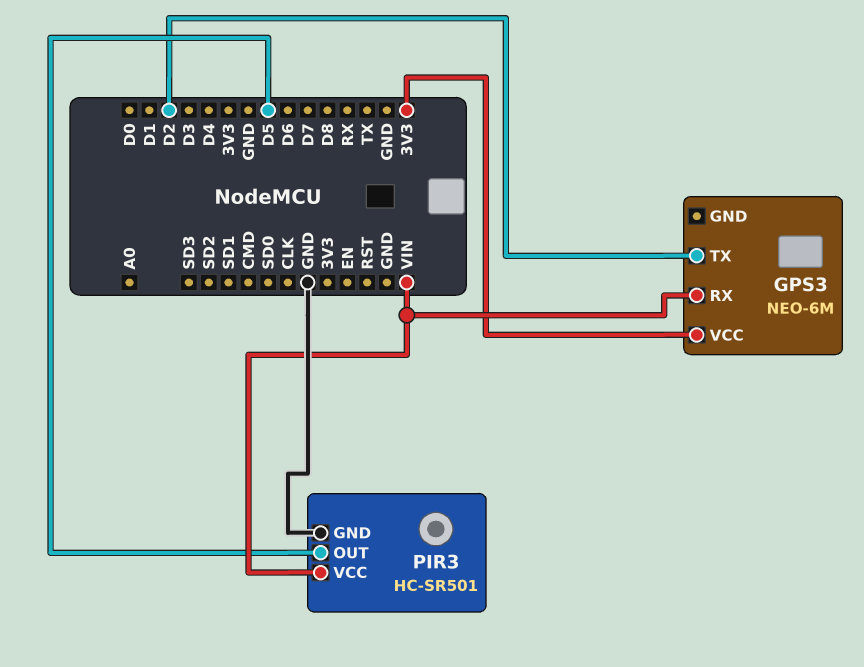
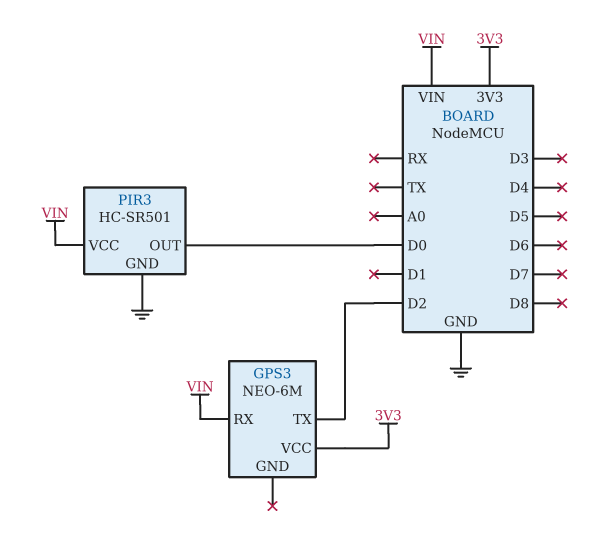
PIR3 pin OUT: D5 -> D0

